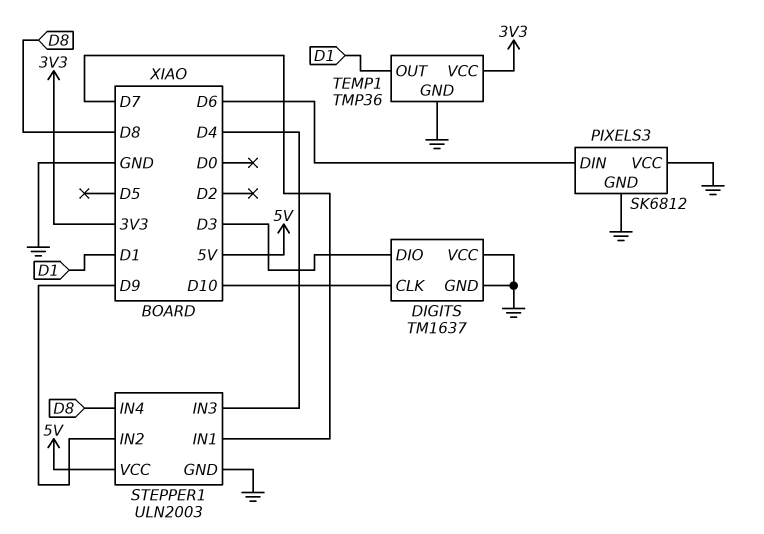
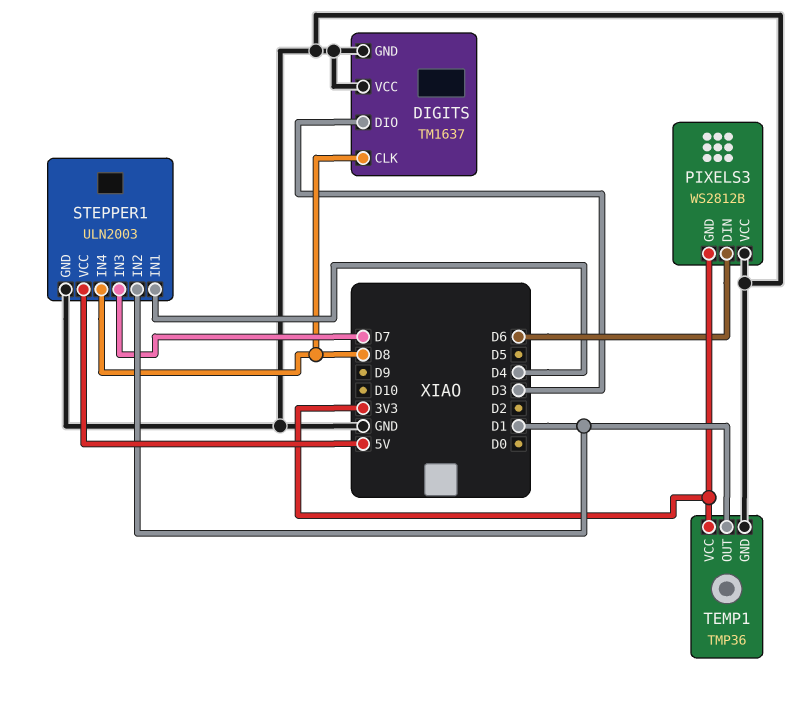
DIGITS pin CLK: D10 -> D8
PIXELS3: SK6812 -> WS2812B
PIXELS3 pin GND: GND -> 3V3
STEPPER1 pin IN1: D7 -> D4
STEPPER1 pin IN2: D9 -> D1
STEPPER1 pin IN3: D4 -> D7

